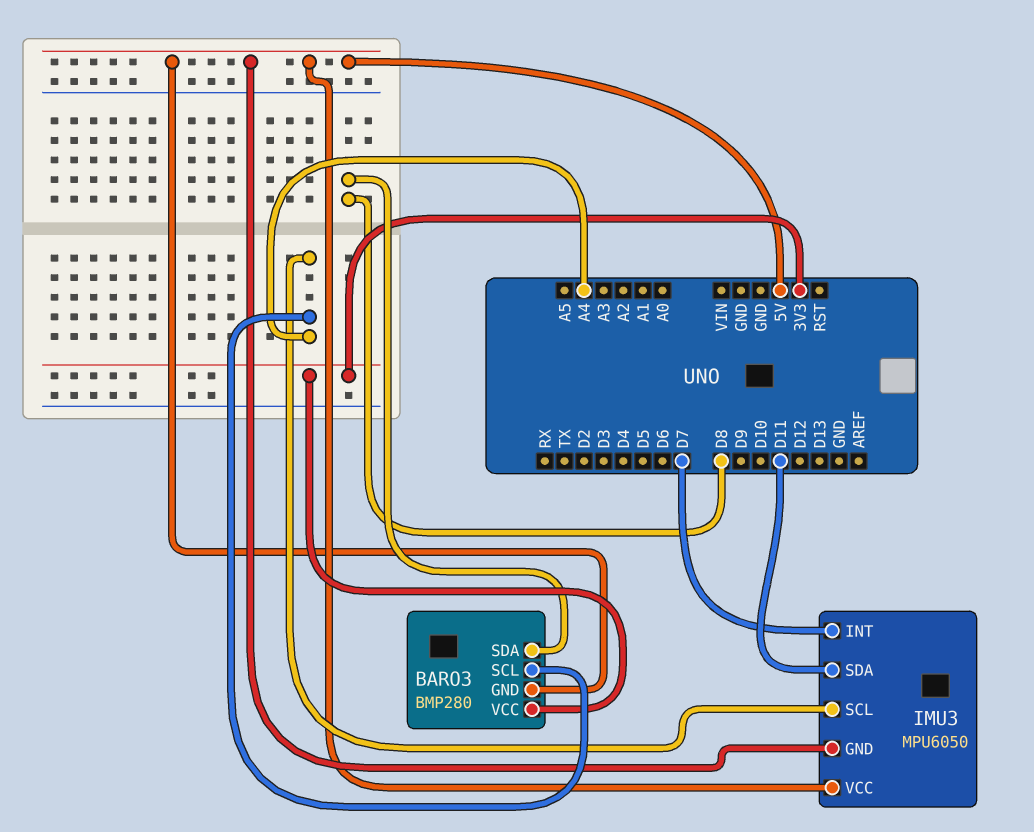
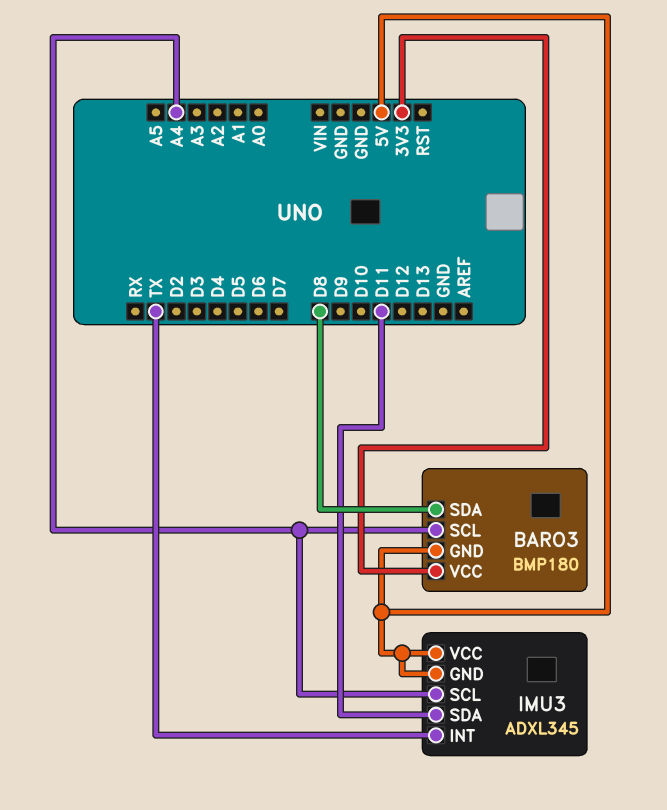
BARO3: BMP280 -> BMP180
IMU3: MPU6050 -> ADXL345
IMU3 pin INT: D7 -> TX

